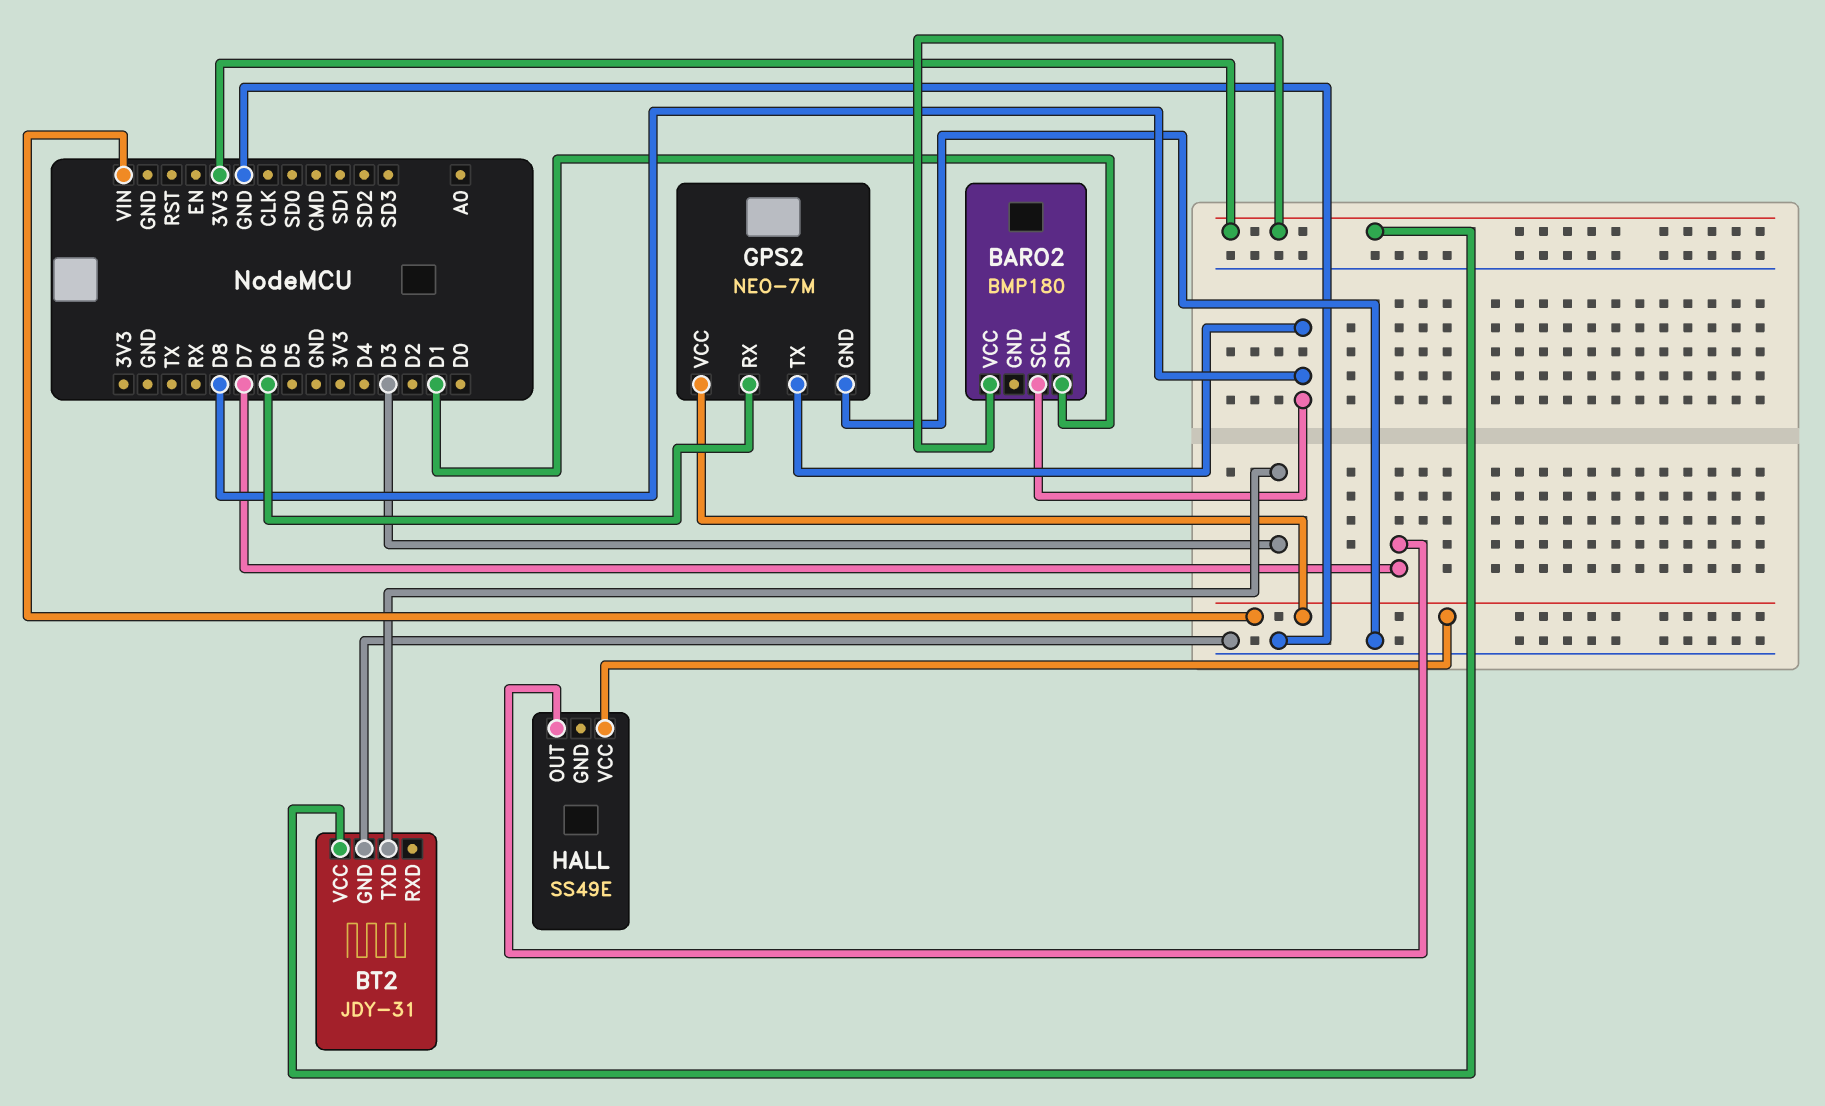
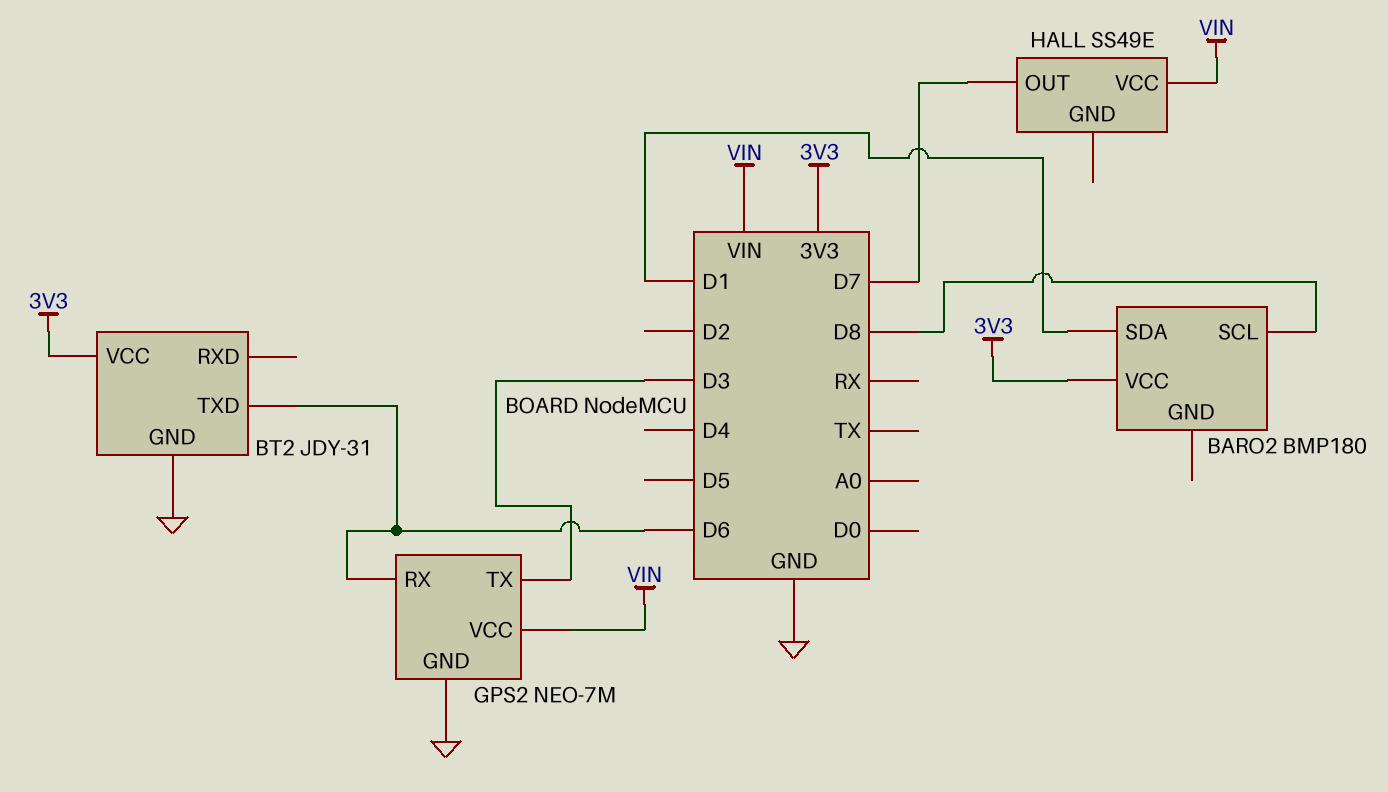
BT2 pin TXD: D3 -> D6
GPS2 pin TX: D8 -> D3

